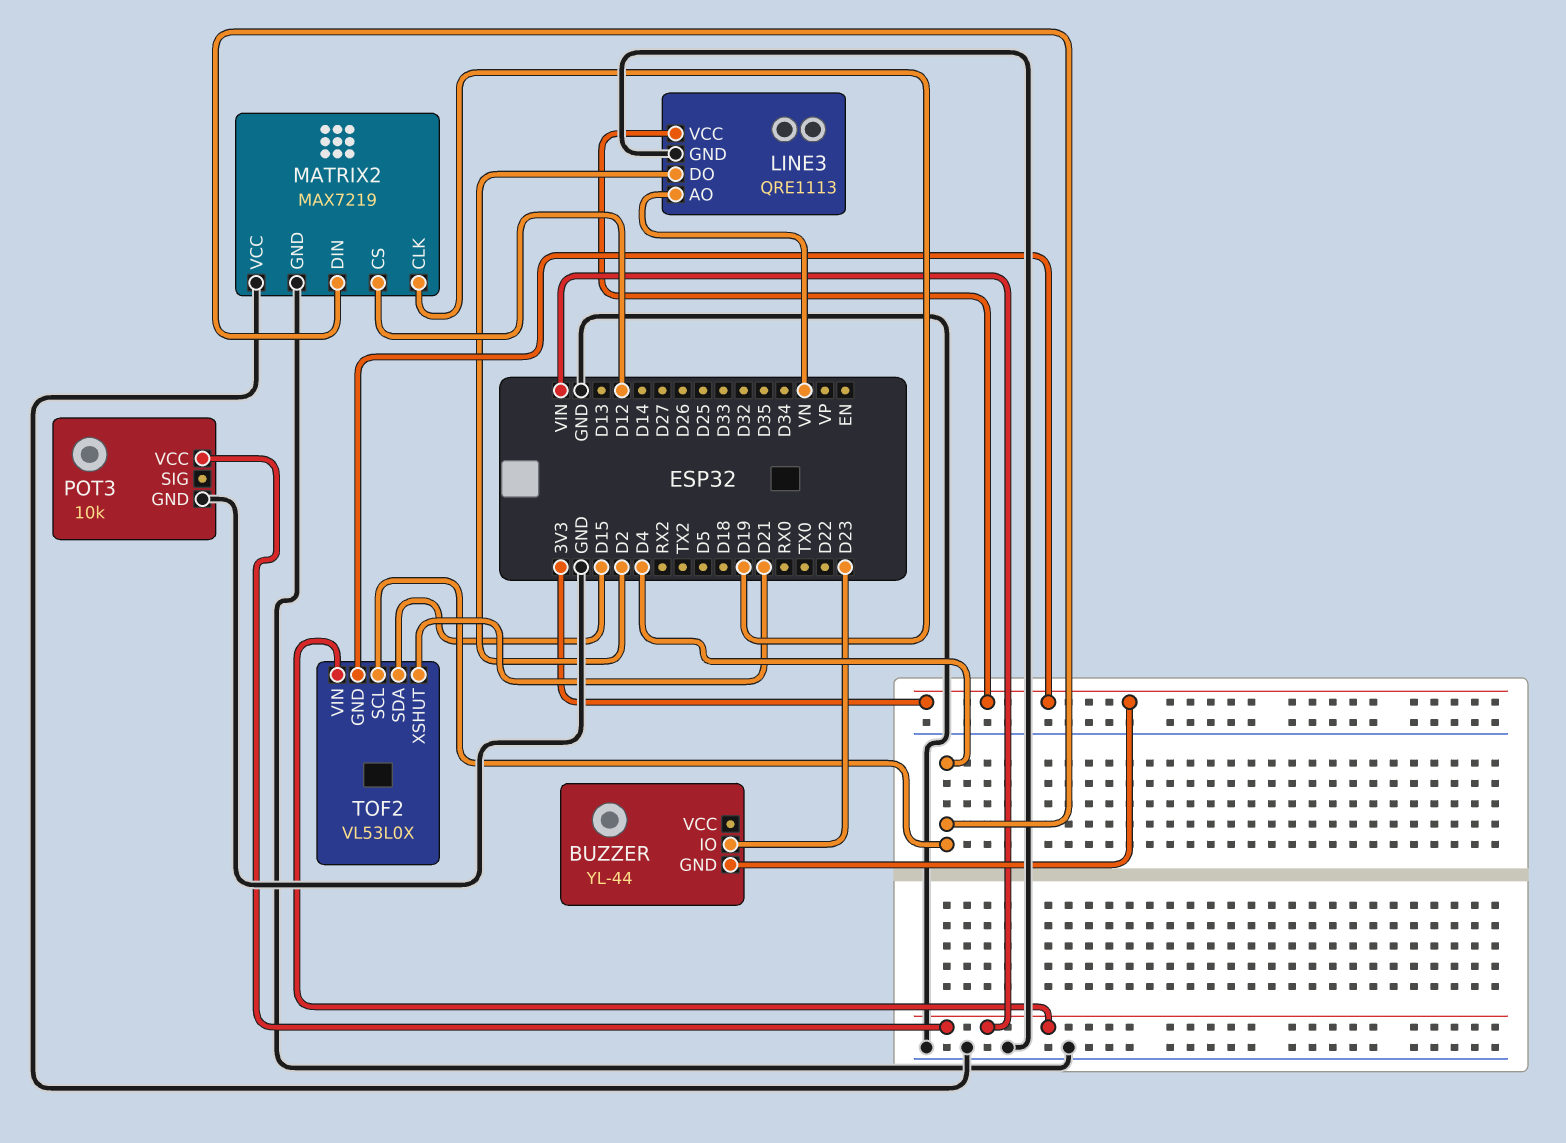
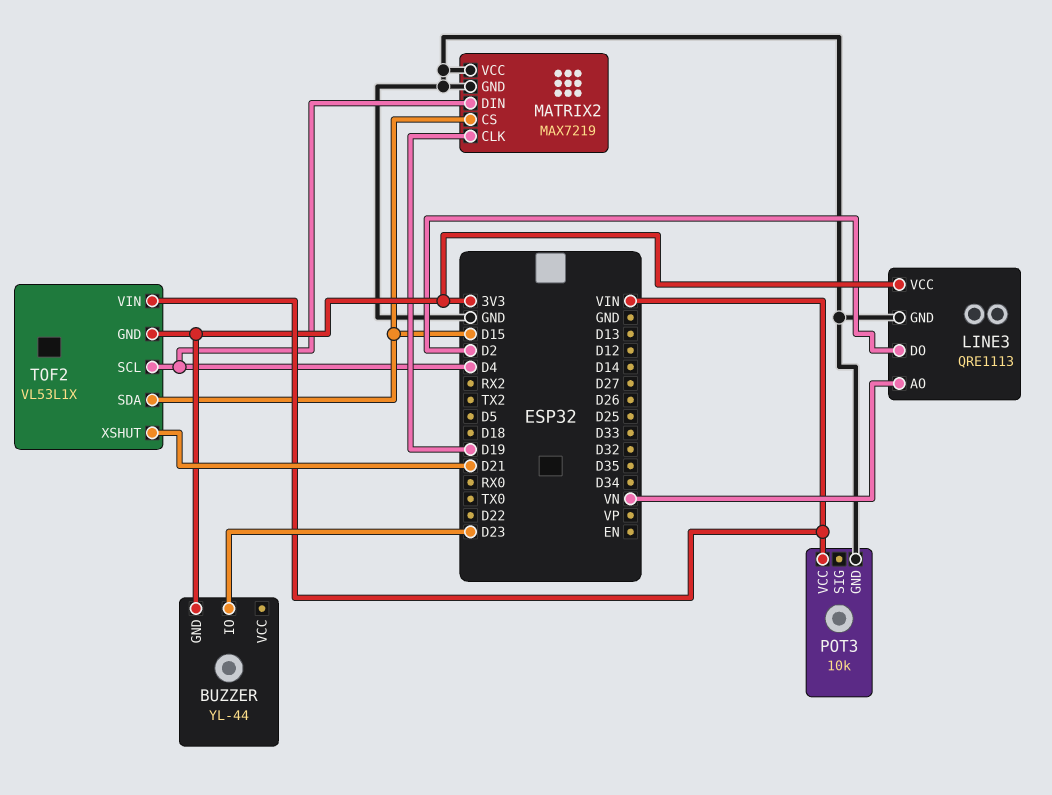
MATRIX2 pin CS: D12 -> D15
TOF2: VL53L0X -> VL53L1X

